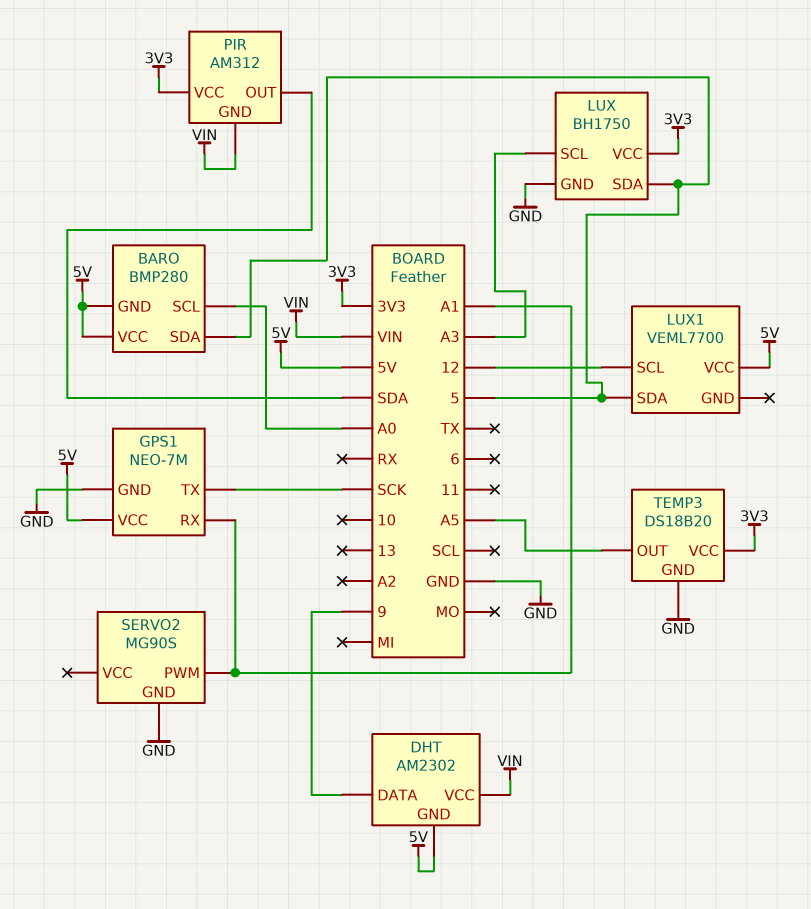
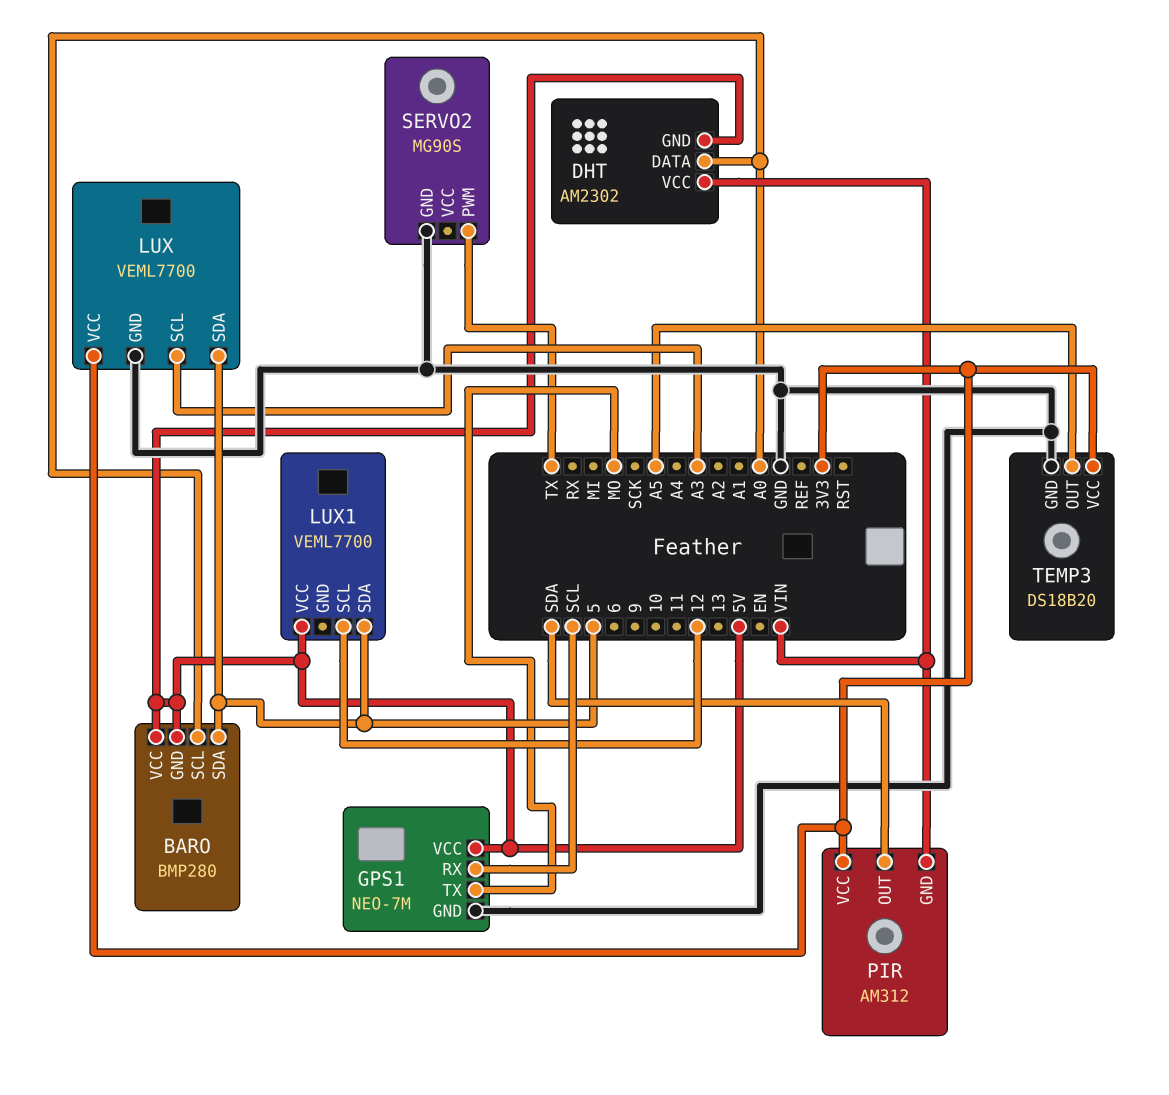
DHT pin DATA: 9 -> A0
GPS1 pin RX: A1 -> SCL
GPS1 pin TX: SCK -> MO
LUX: BH1750 -> VEML7700
SERVO2 pin PWM: A1 -> TX

